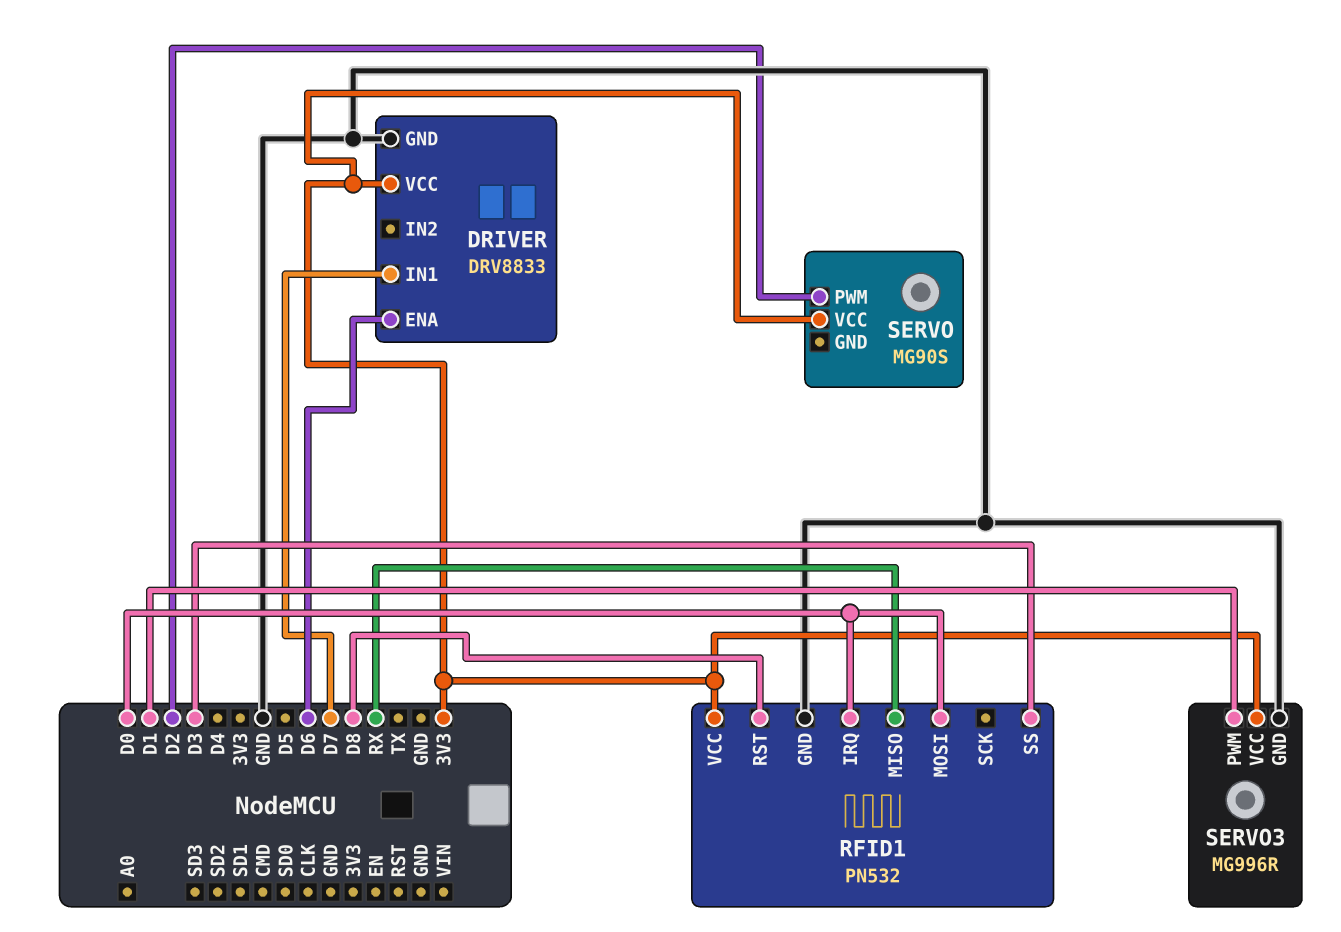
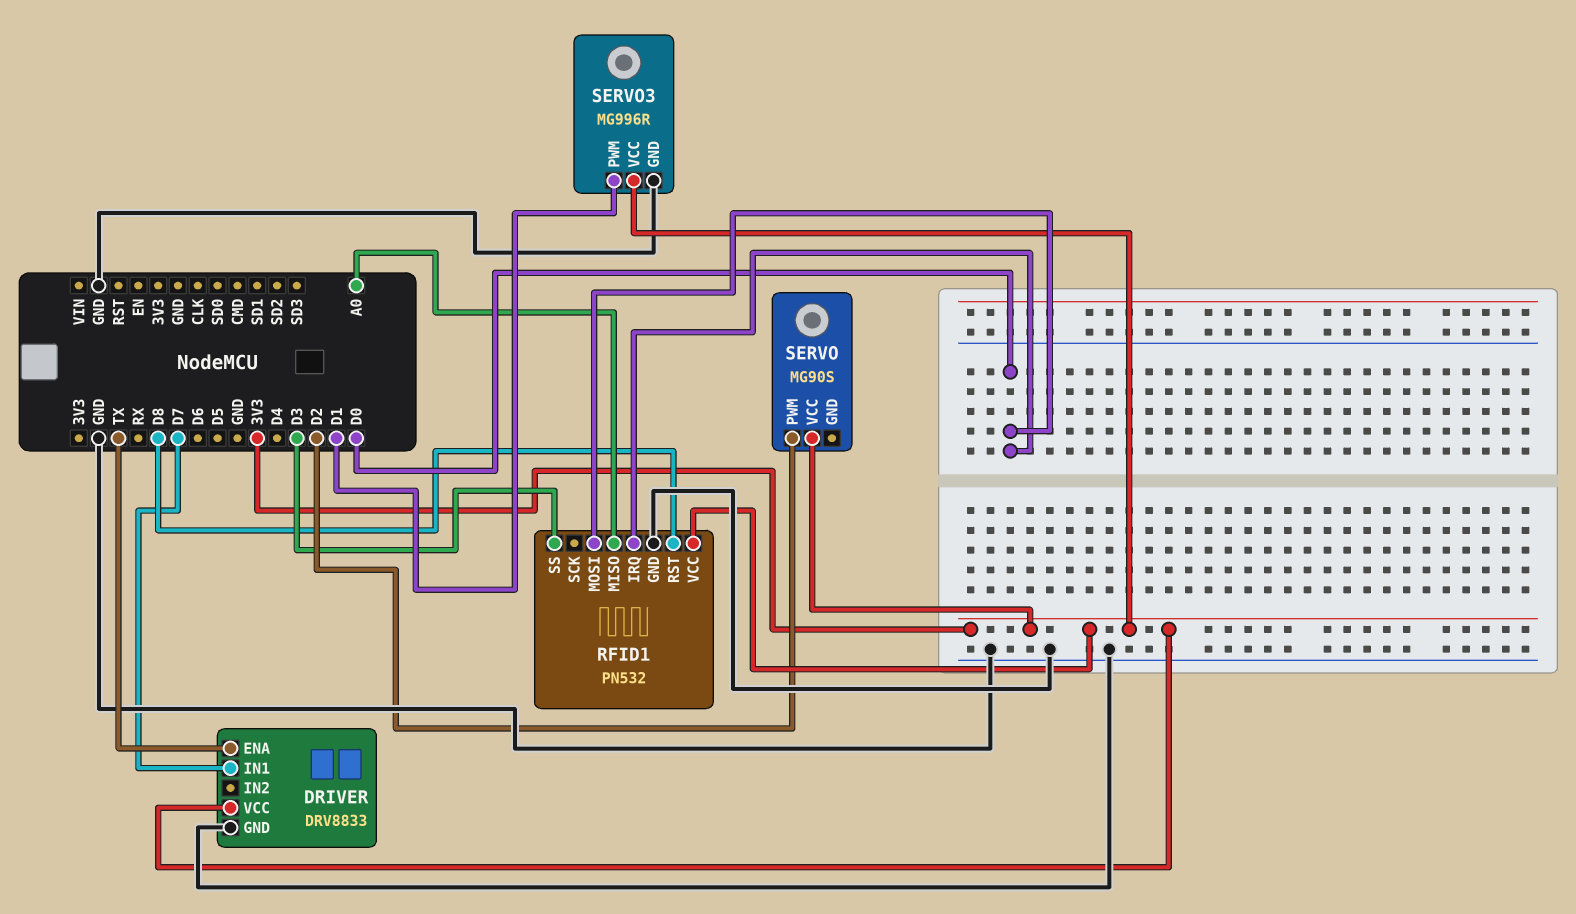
DRIVER pin ENA: D6 -> TX
RFID1 pin MISO: RX -> A0

